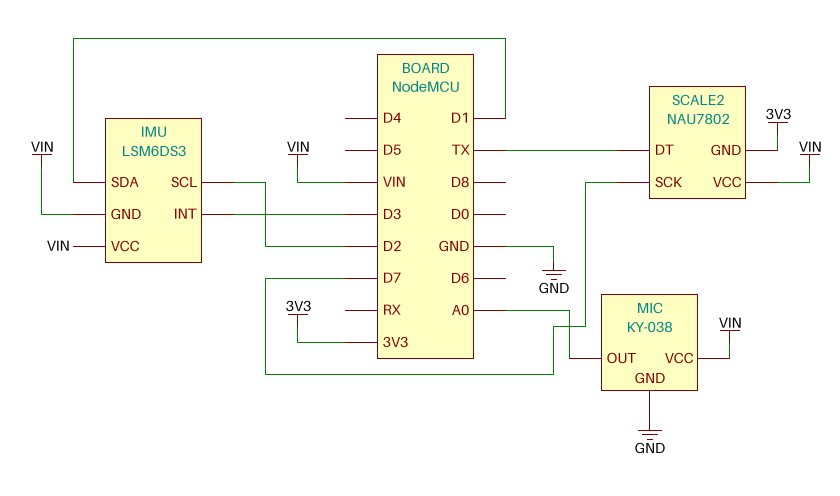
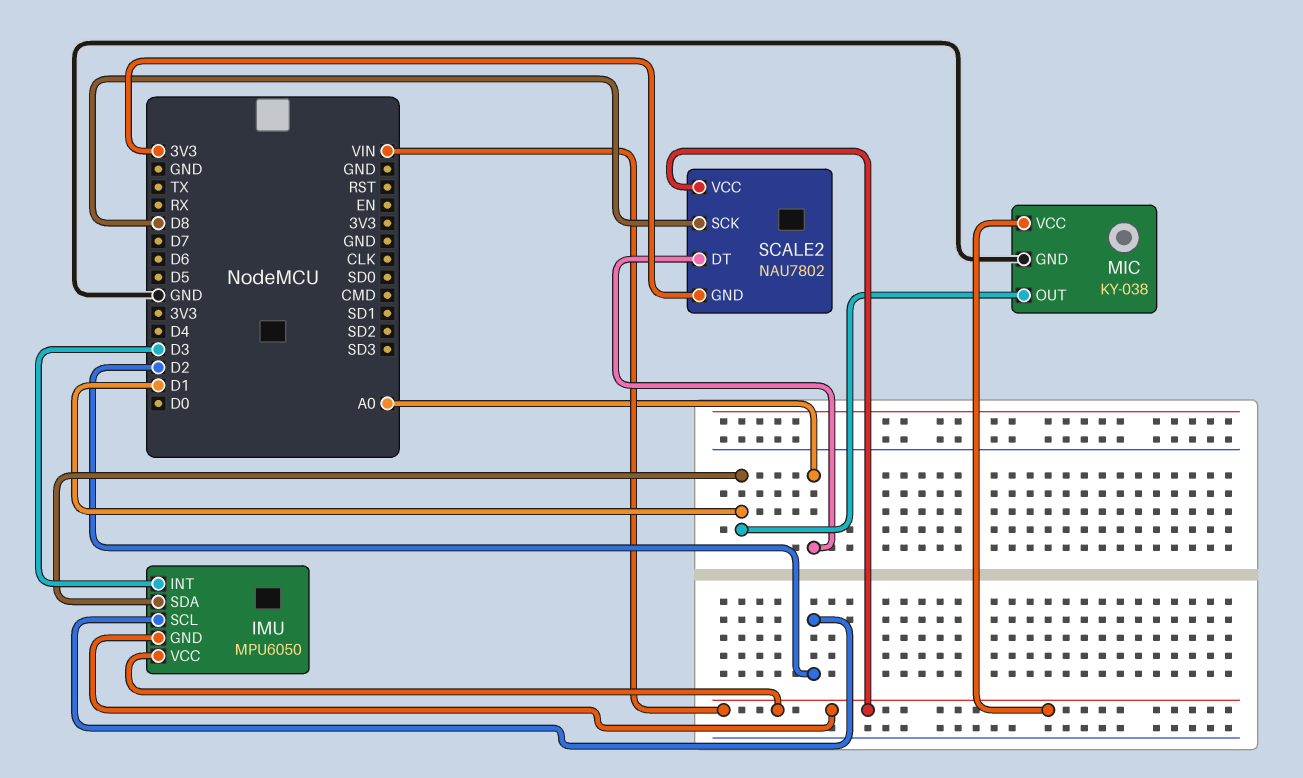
IMU: LSM6DS3 -> MPU6050
MIC pin OUT: A0 -> D1
SCALE2 pin DT: TX -> A0
SCALE2 pin SCK: D7 -> D8

